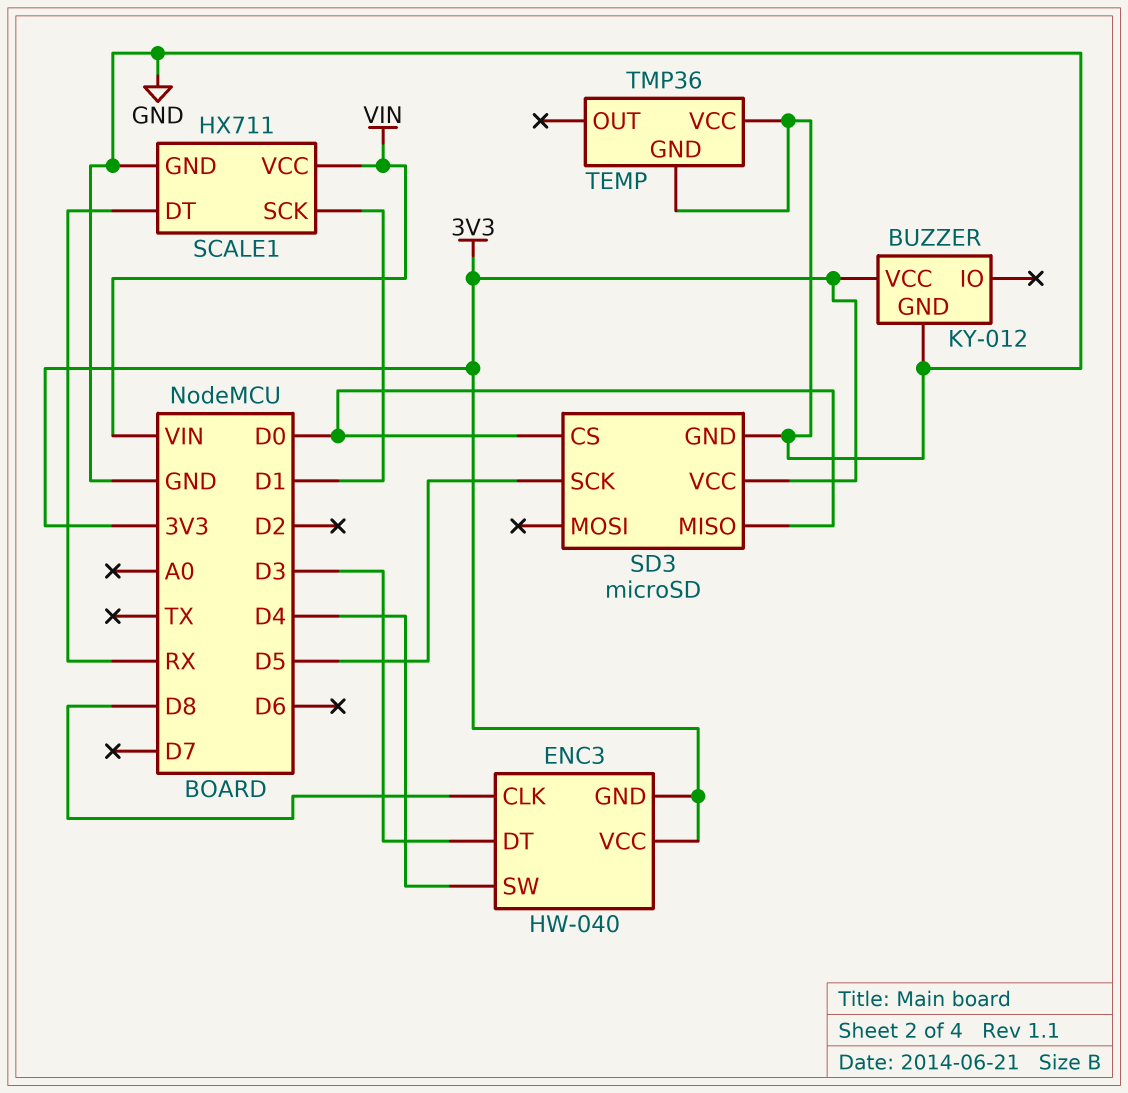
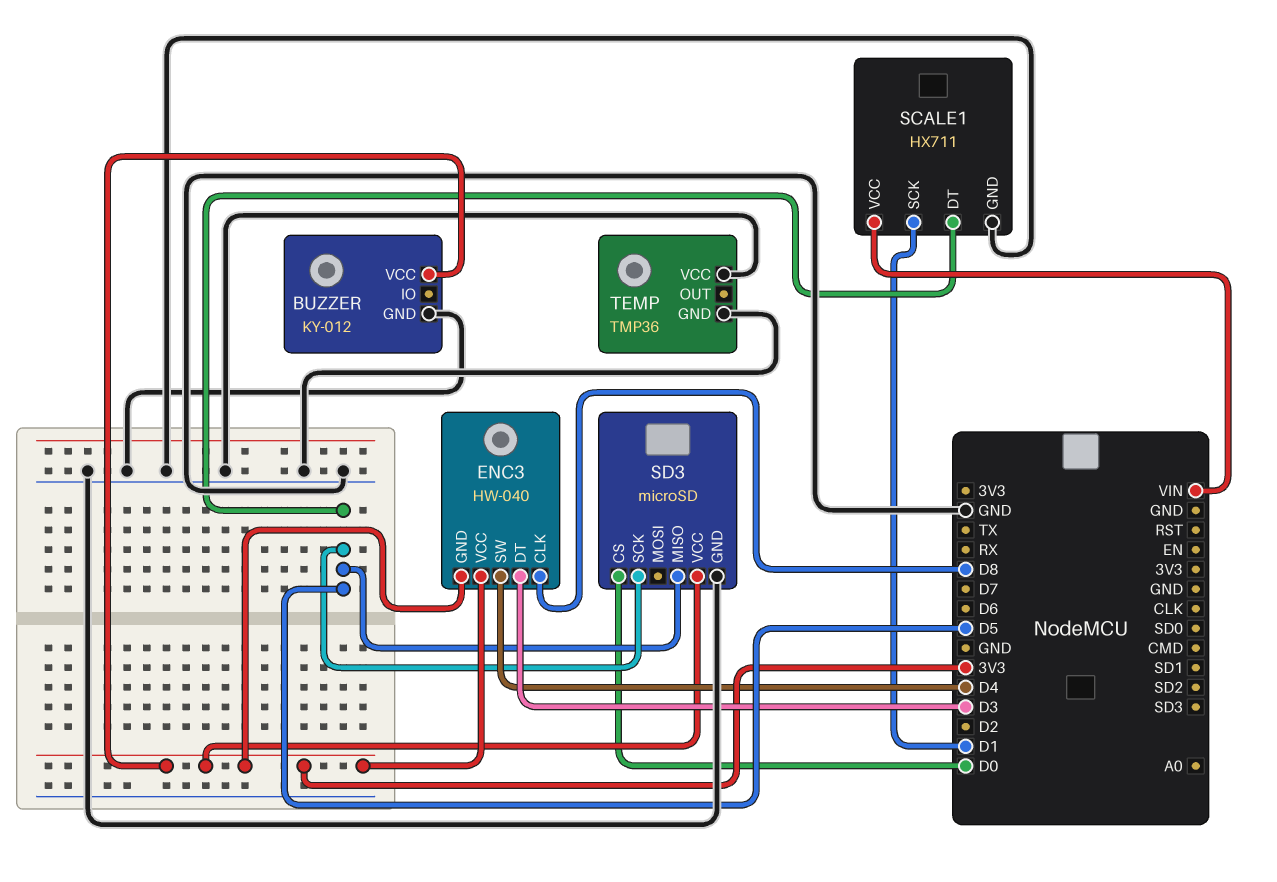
SCALE1 pin DT: RX -> D5
SD3 pin MISO: D0 -> D5

